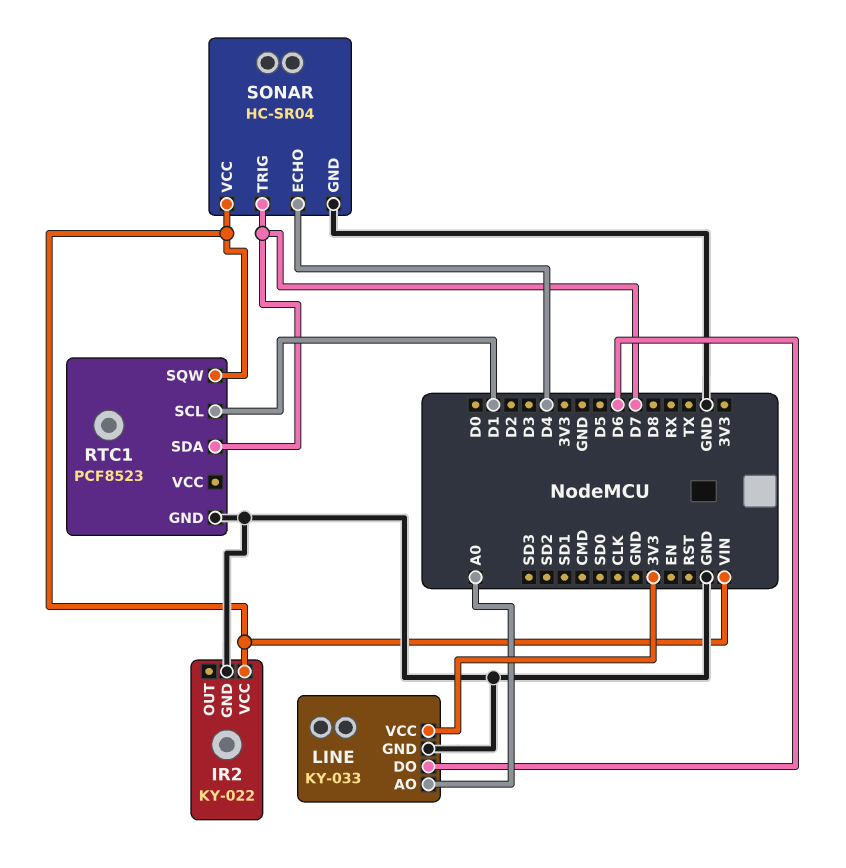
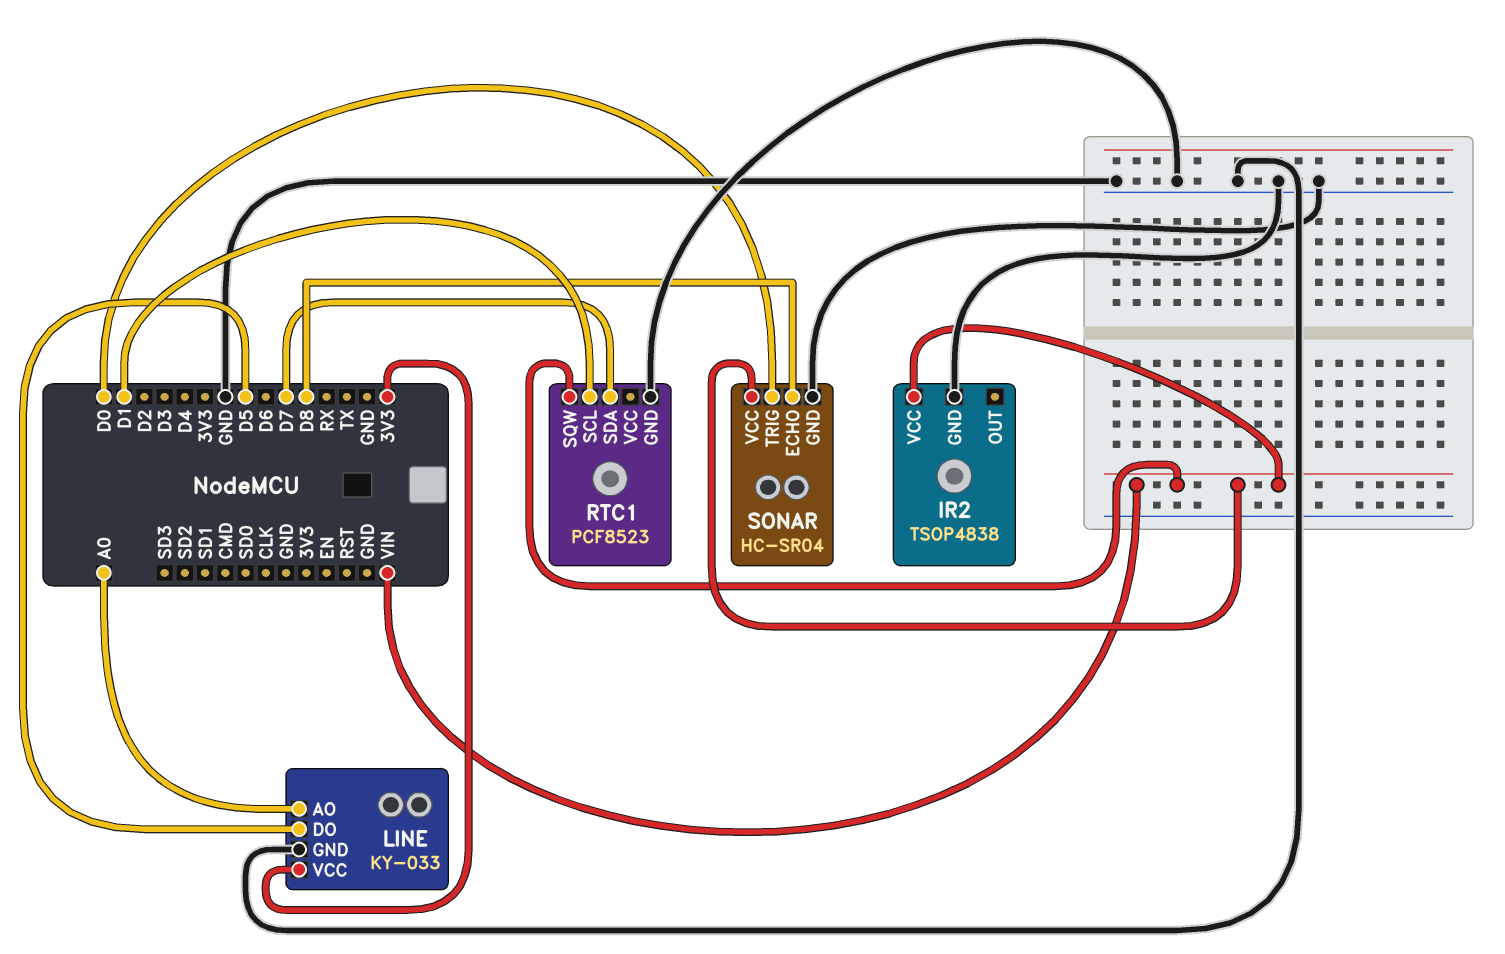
IR2: KY-022 -> TSOP4838
LINE pin DO: D6 -> D5
SONAR pin ECHO: D4 -> D8
SONAR pin TRIG: D7 -> D0

